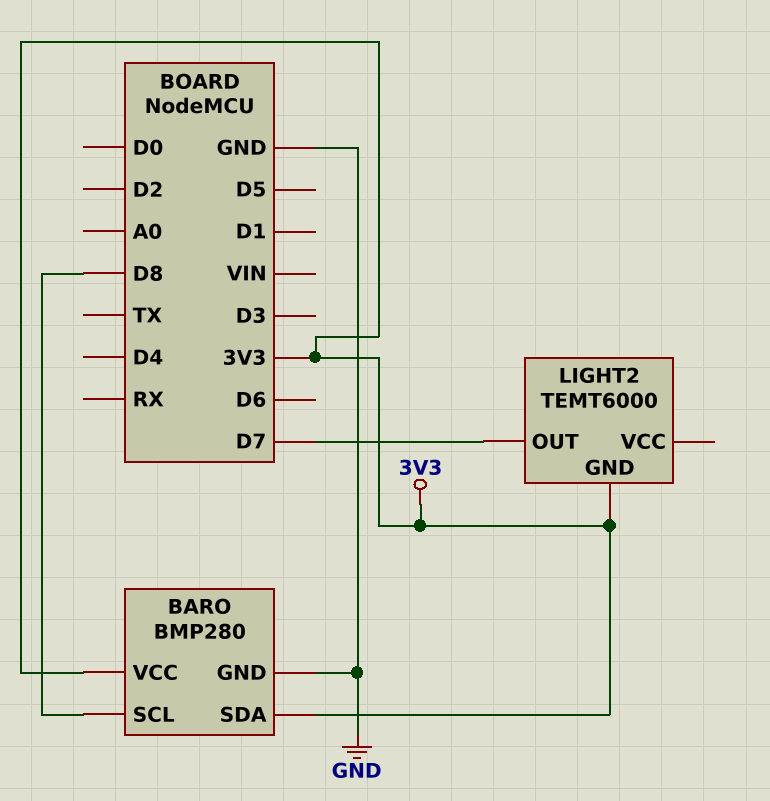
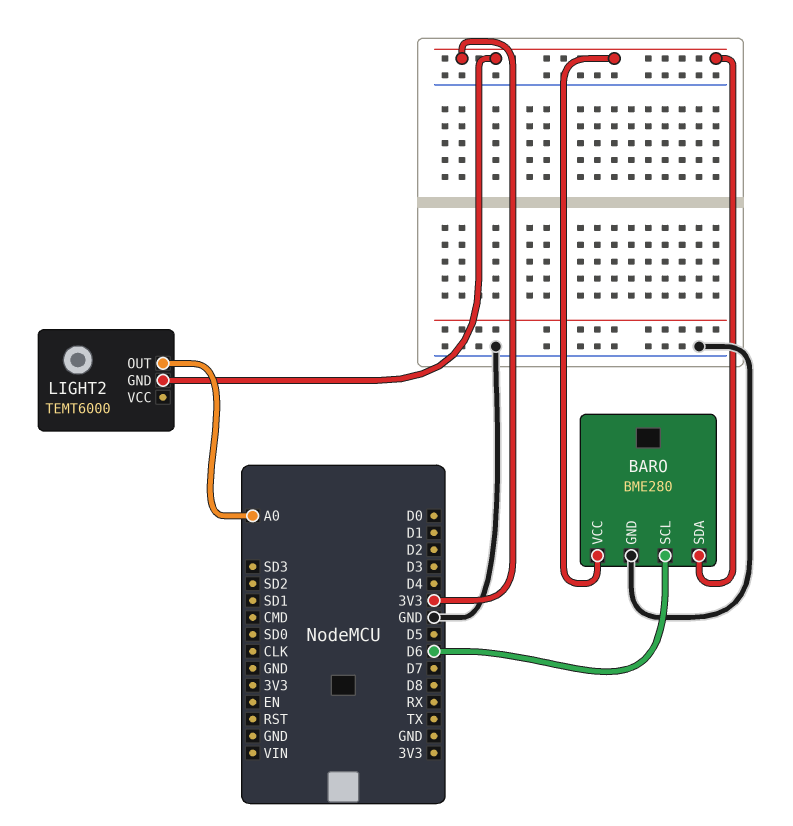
BARO: BMP280 -> BME280
BARO pin SCL: D8 -> D6
LIGHT2 pin OUT: D7 -> A0

